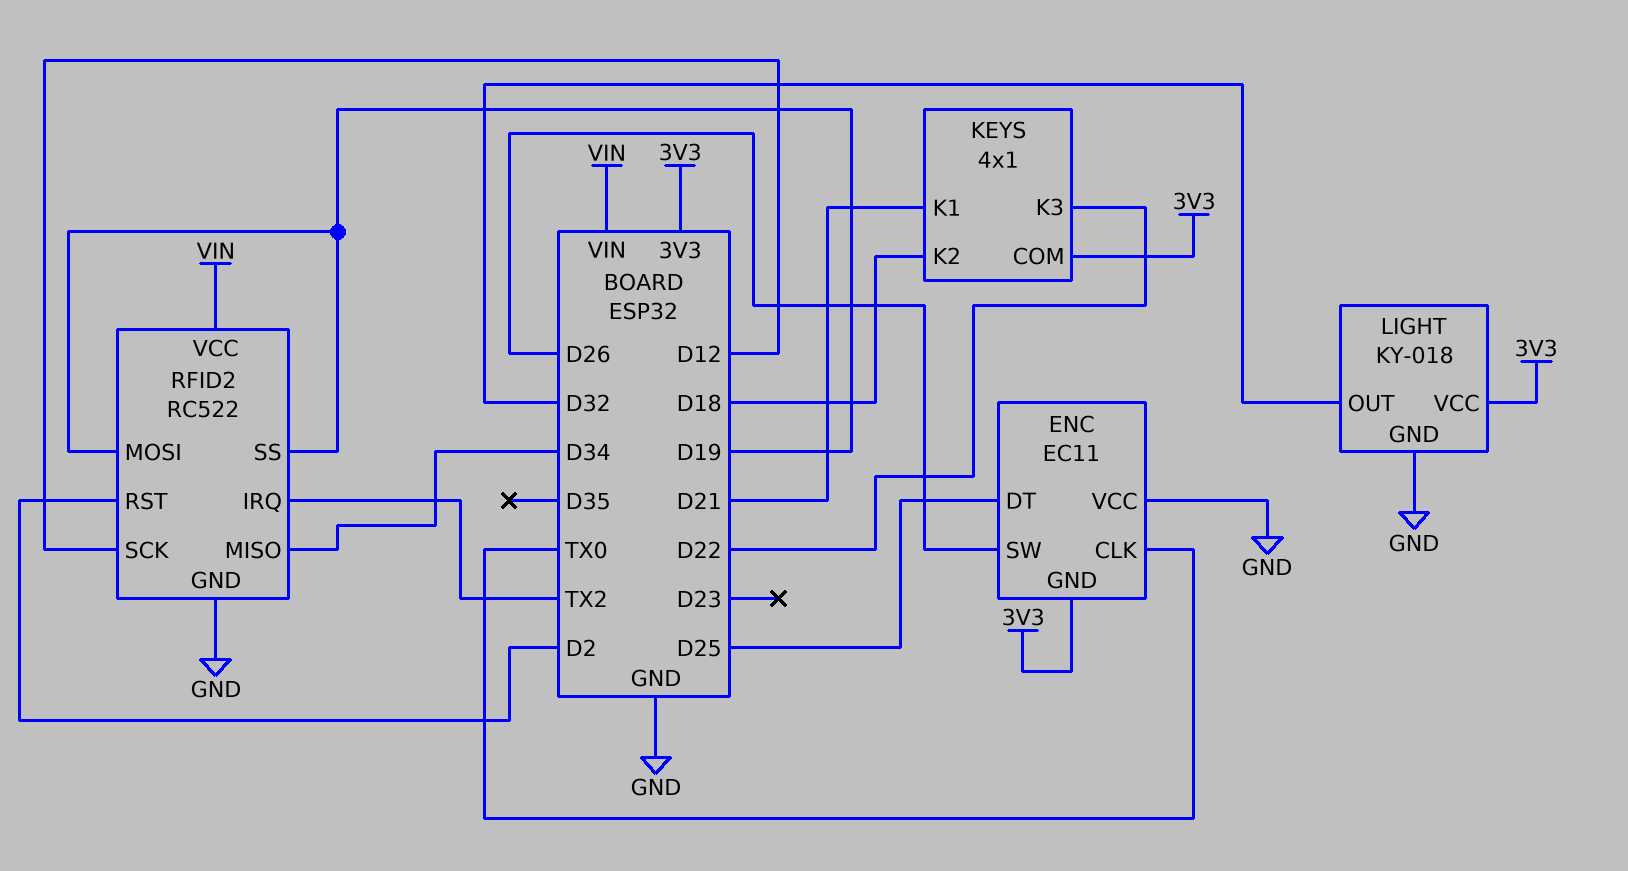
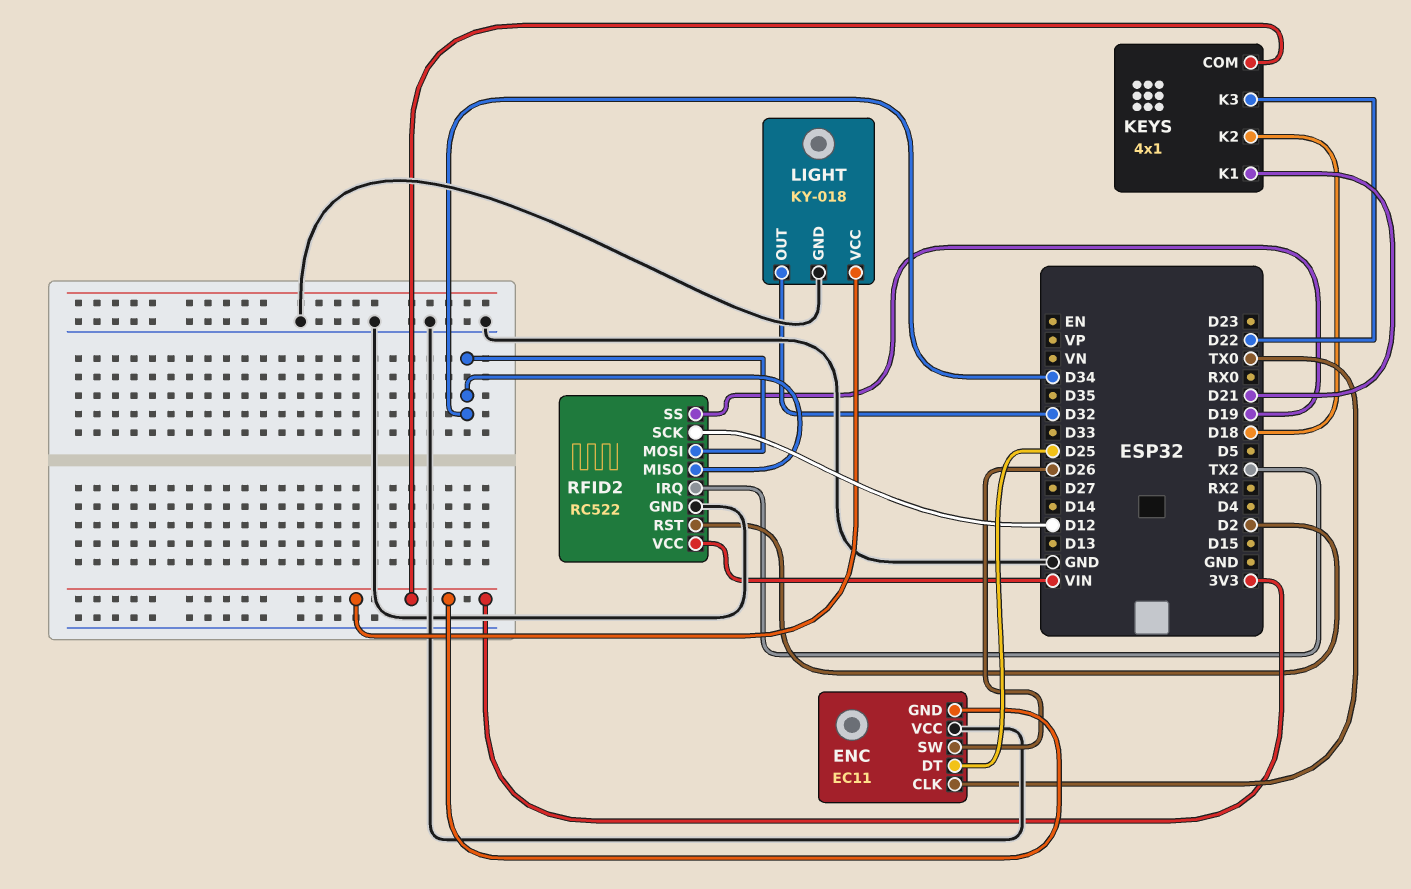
RFID2 pin MOSI: D19 -> D34

